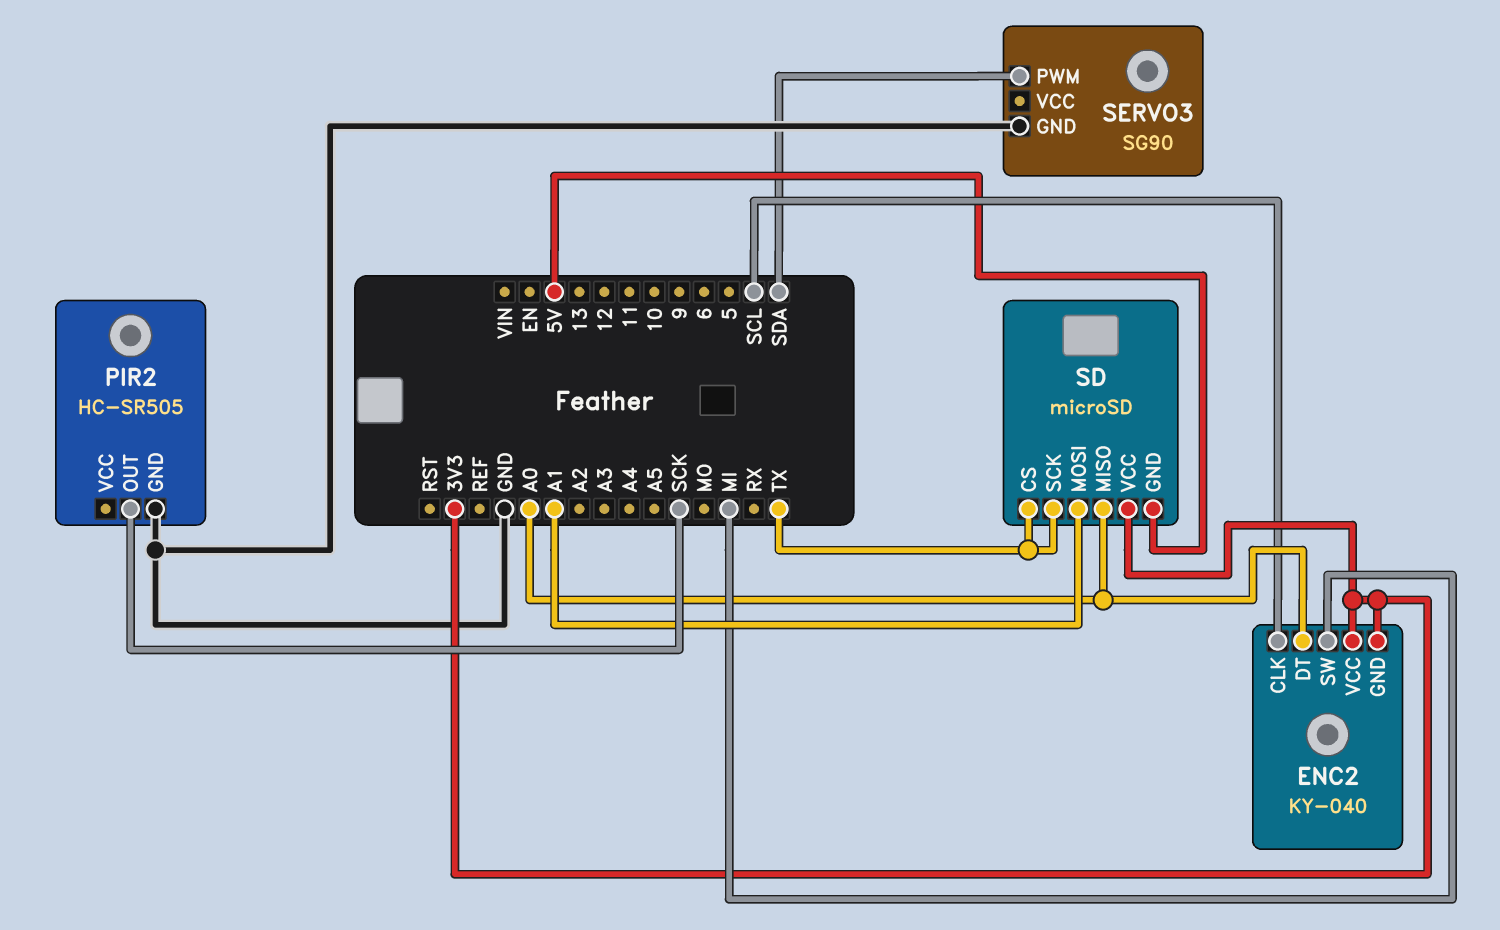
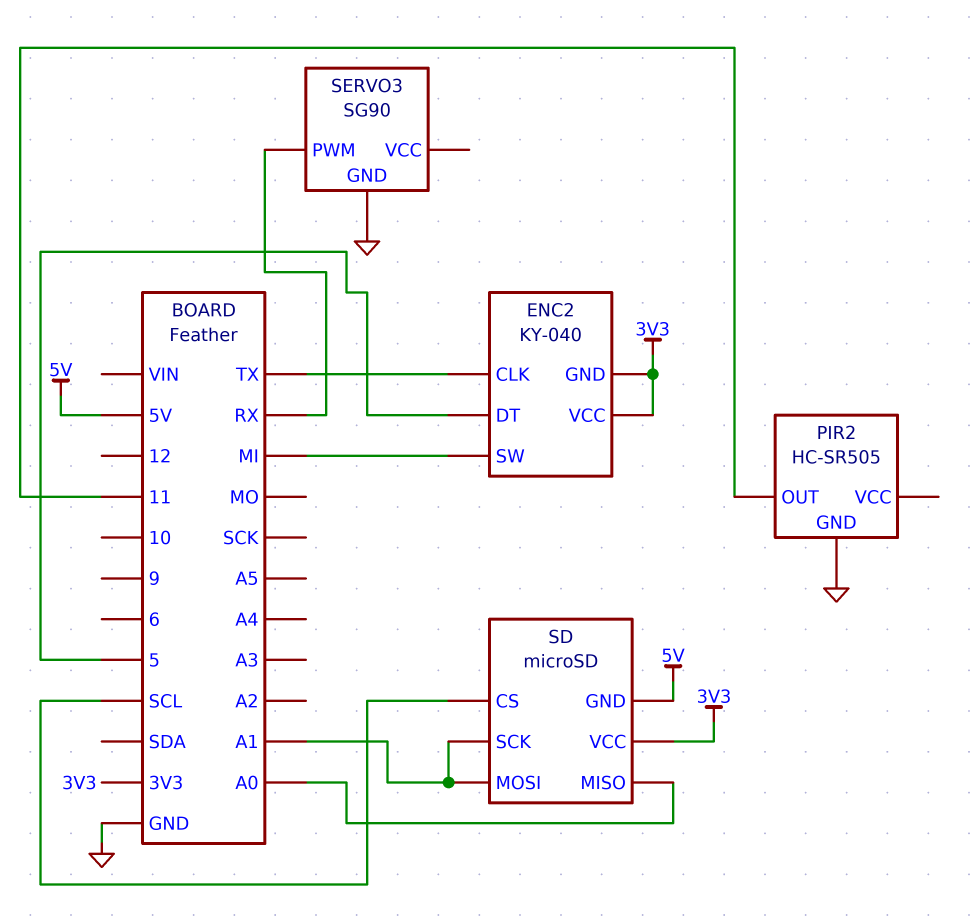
ENC2 pin CLK: SCL -> TX
ENC2 pin DT: A0 -> 5
PIR2 pin OUT: SCK -> 11
SD pin CS: TX -> SCL
SD pin SCK: TX -> A1
SERVO3 pin PWM: SDA -> RX

